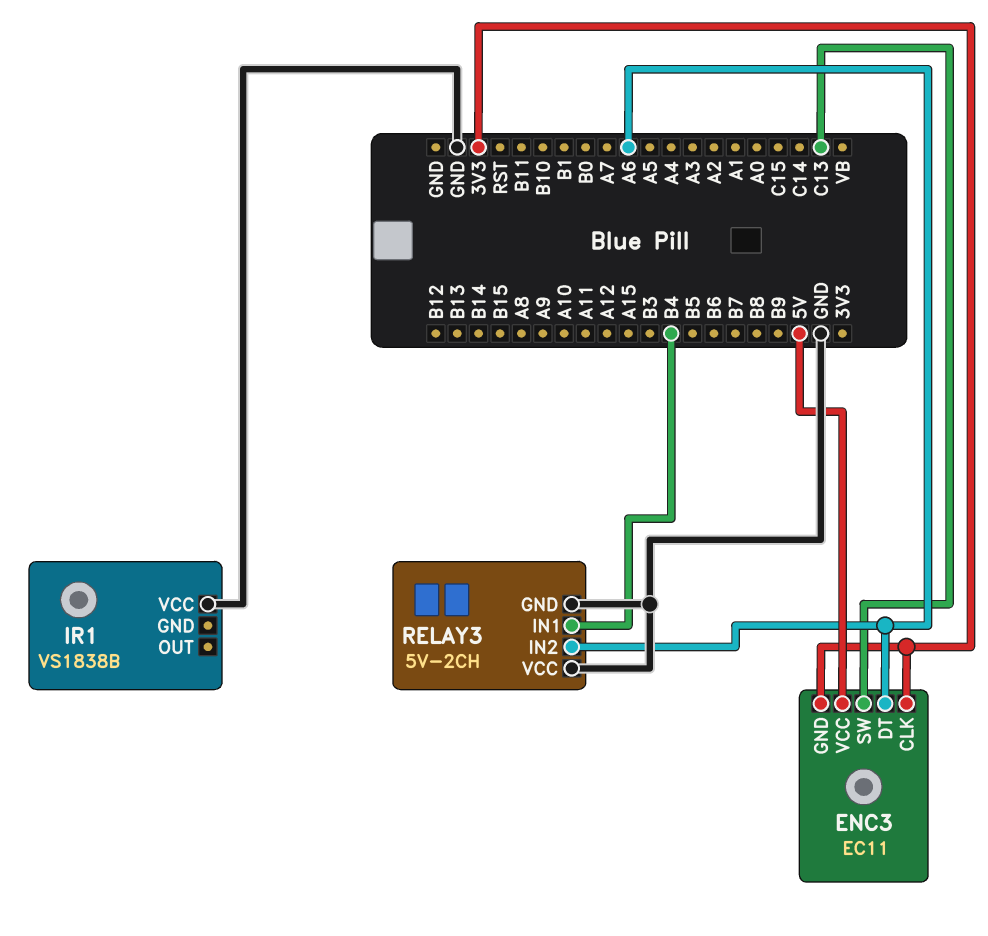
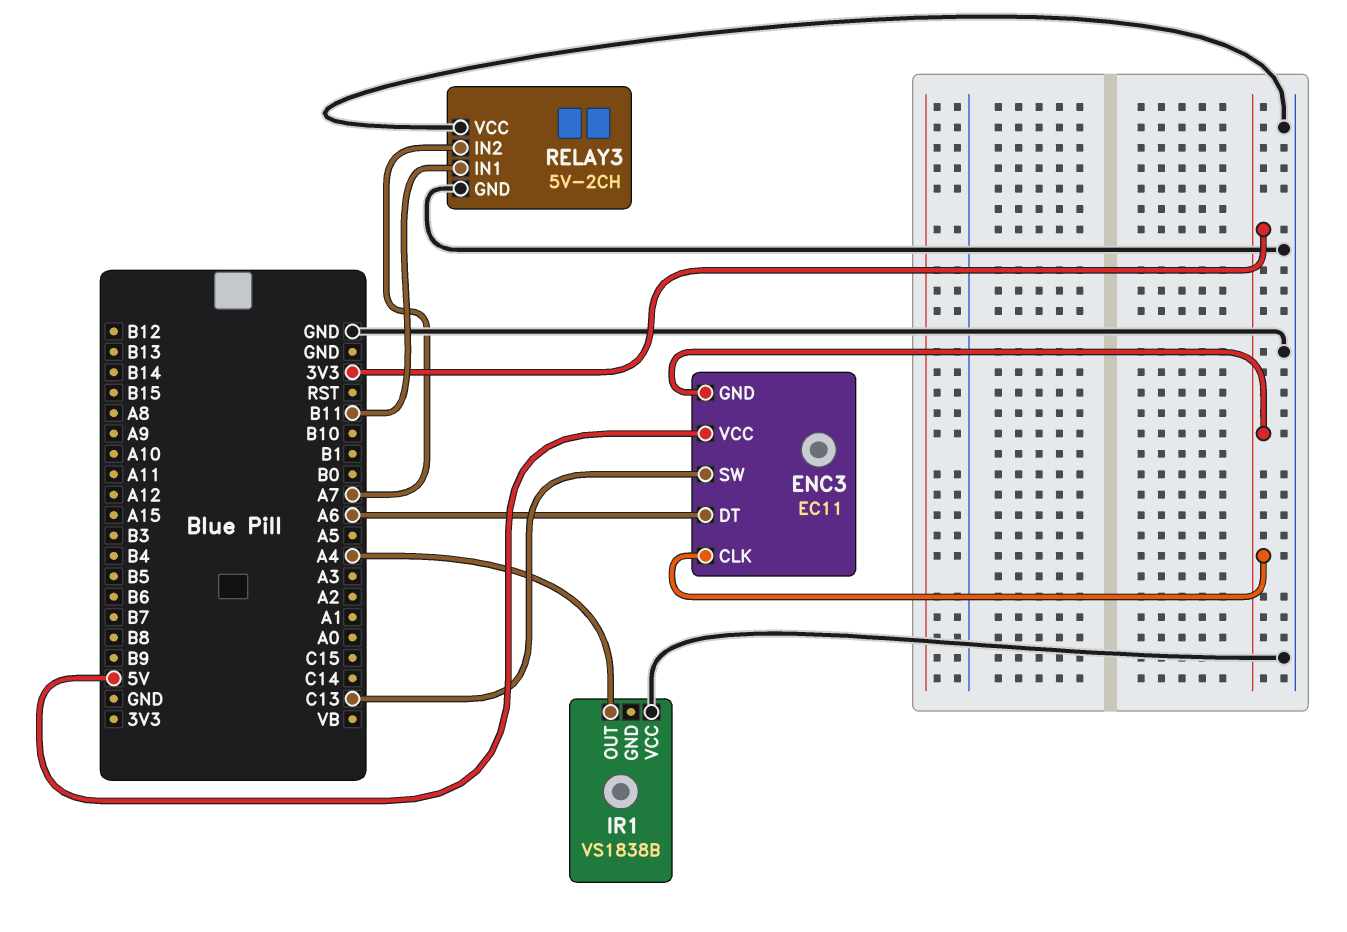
IR1 pin OUT: none -> A4
RELAY3 pin IN1: B4 -> B11
RELAY3 pin IN2: A6 -> A7

